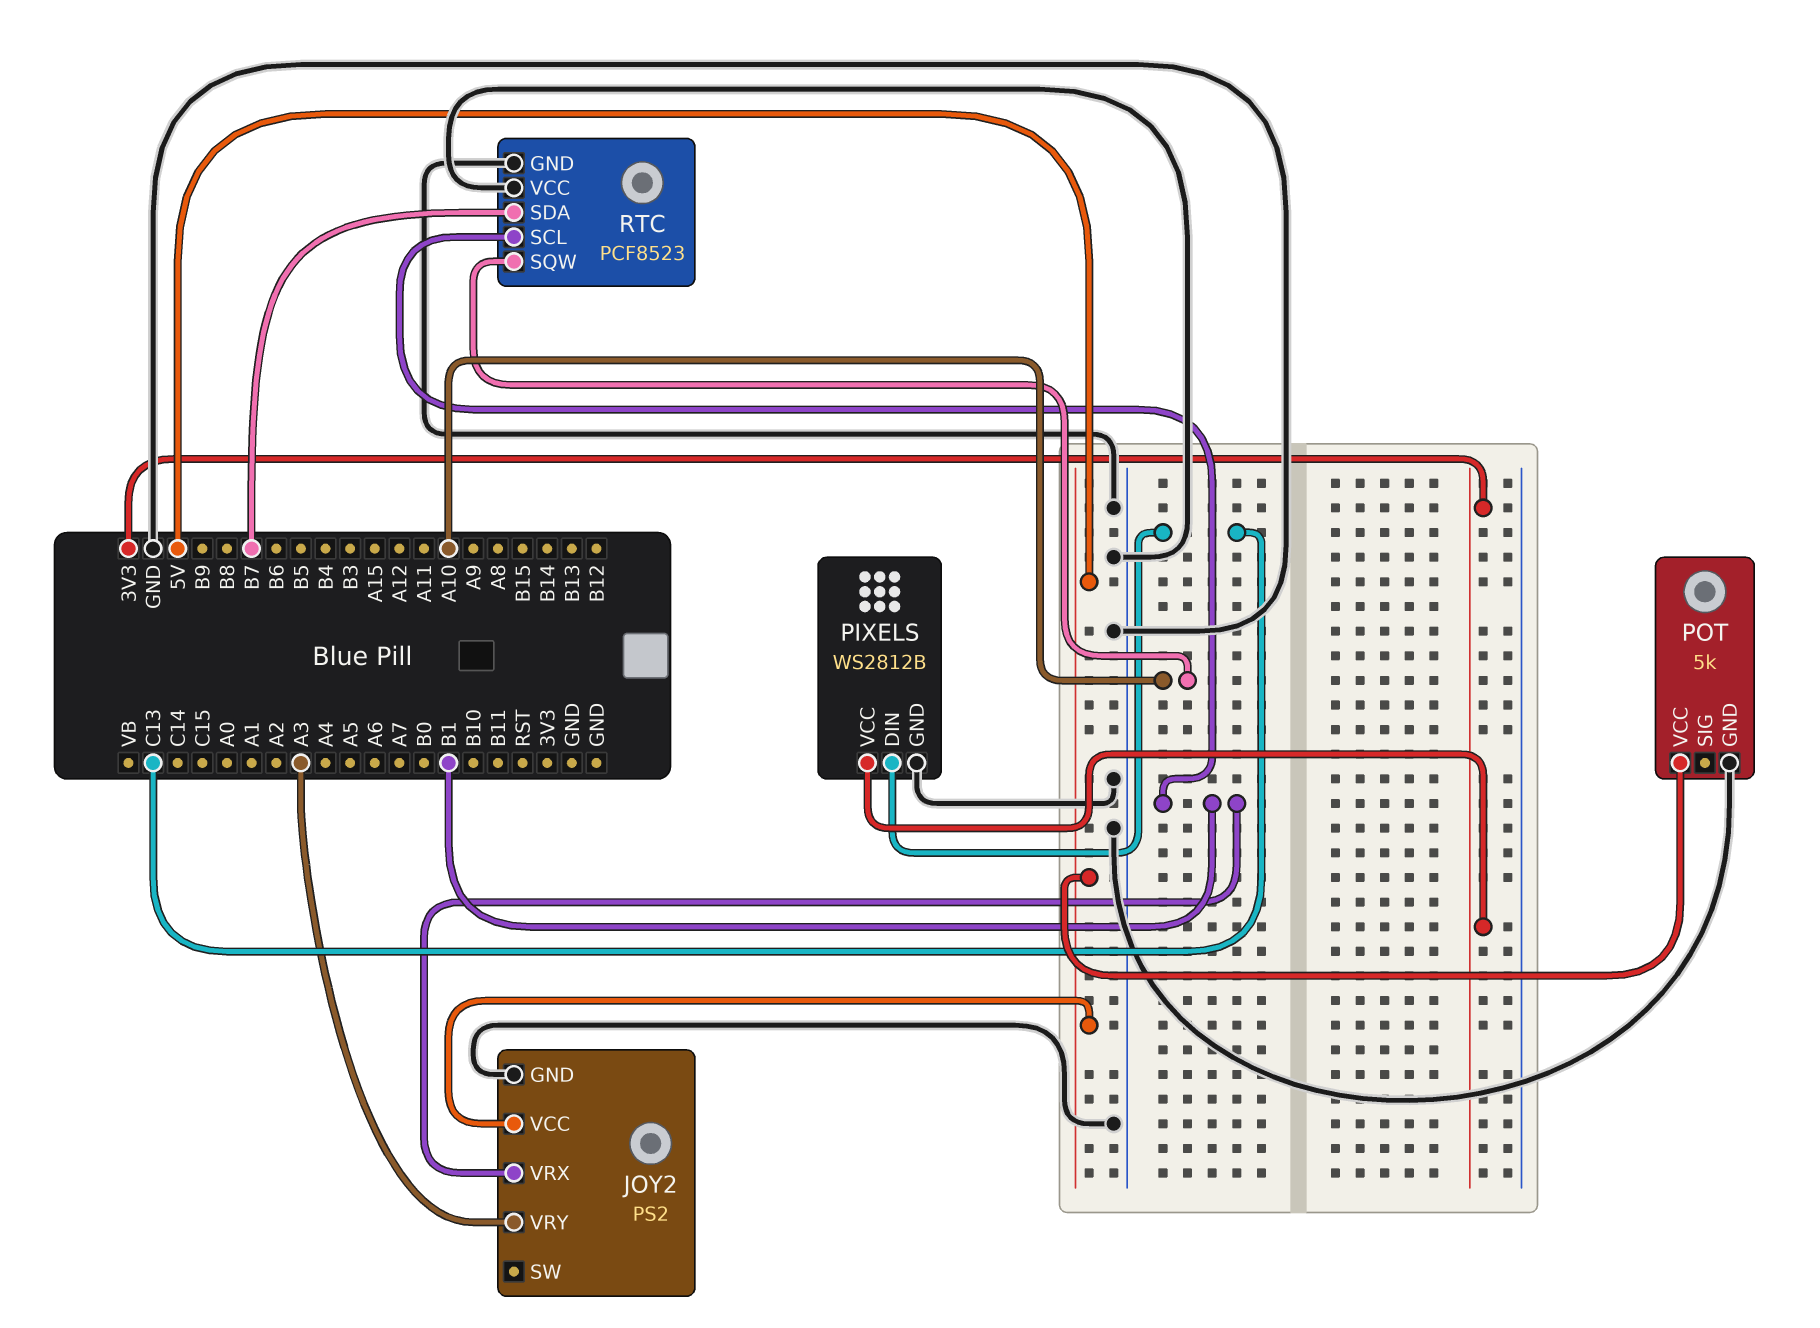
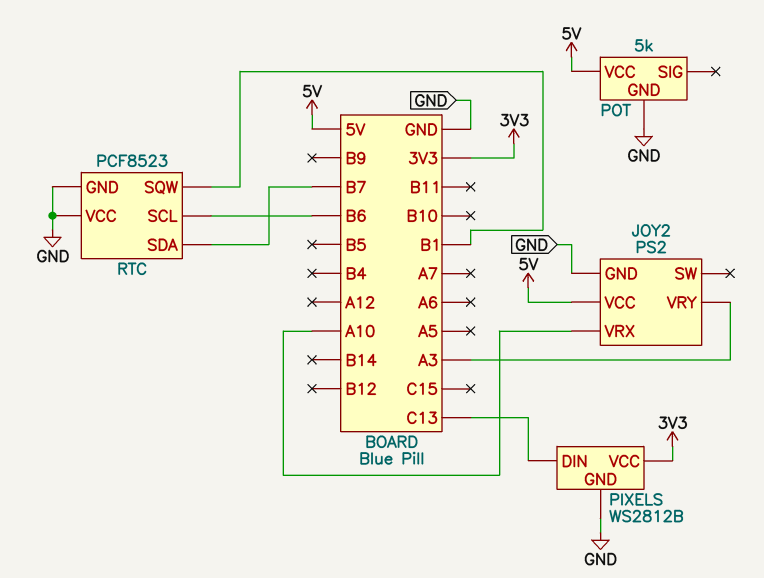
JOY2 pin VRX: B1 -> A10
RTC pin SCL: B1 -> B6
RTC pin SQW: A10 -> B1

